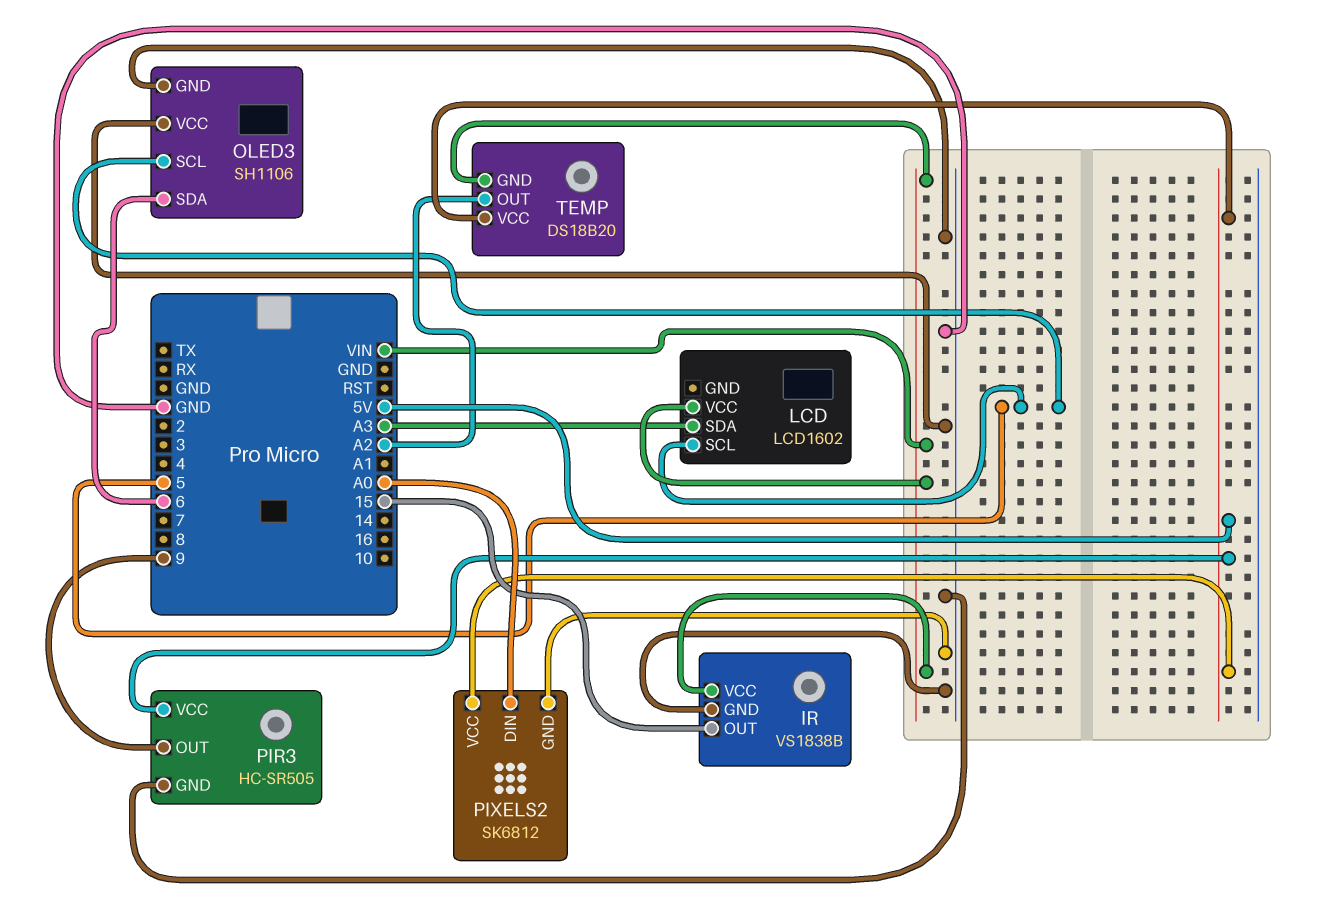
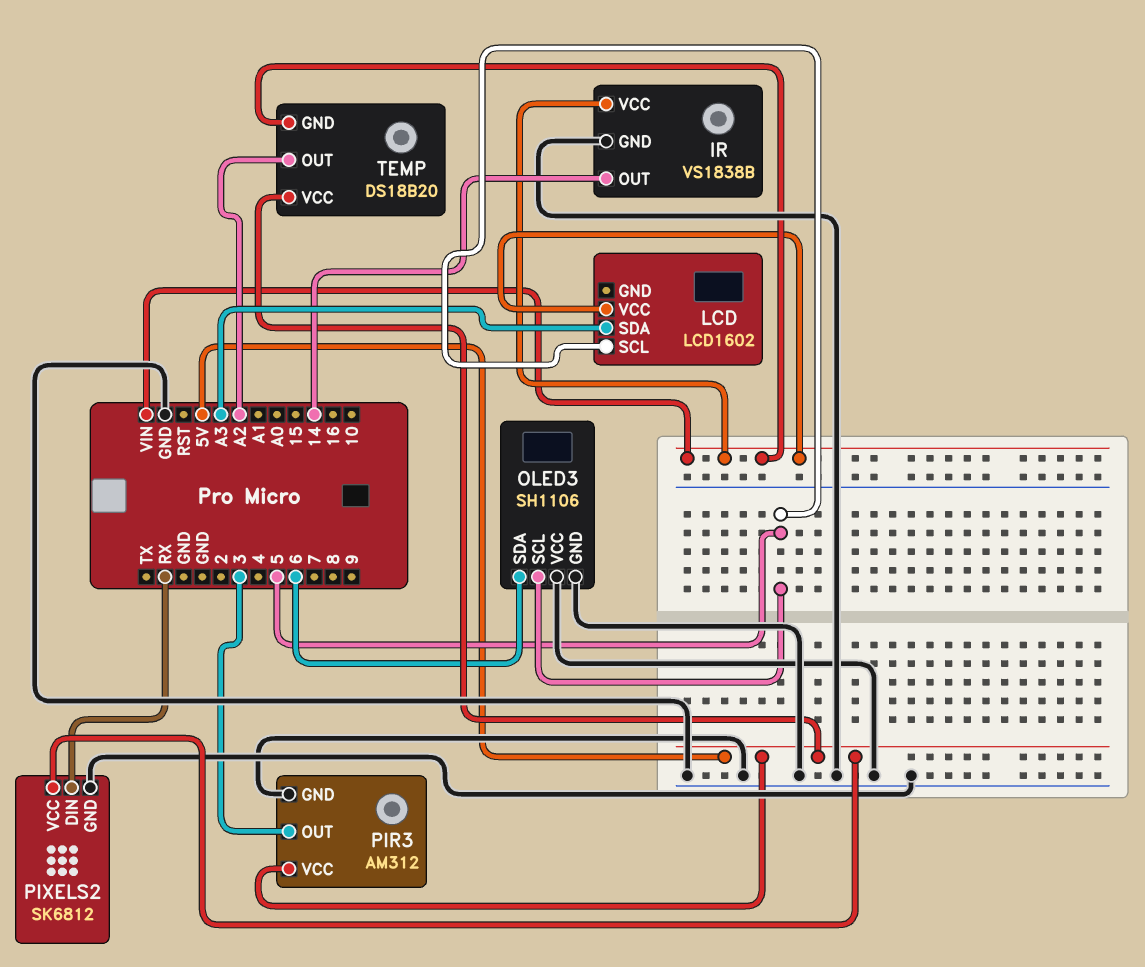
IR pin OUT: 15 -> 14
PIR3: HC-SR505 -> AM312
PIR3 pin OUT: 9 -> 3
PIXELS2 pin DIN: A0 -> RX

